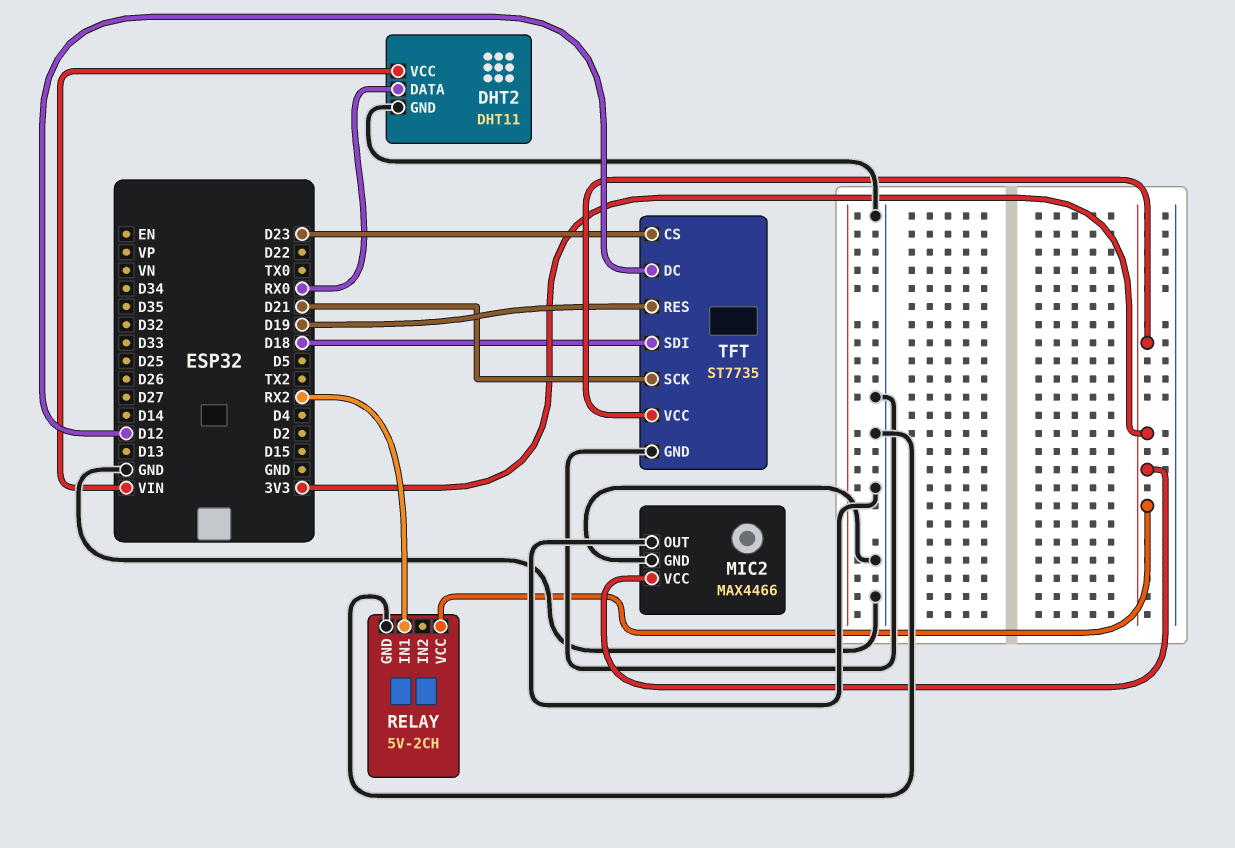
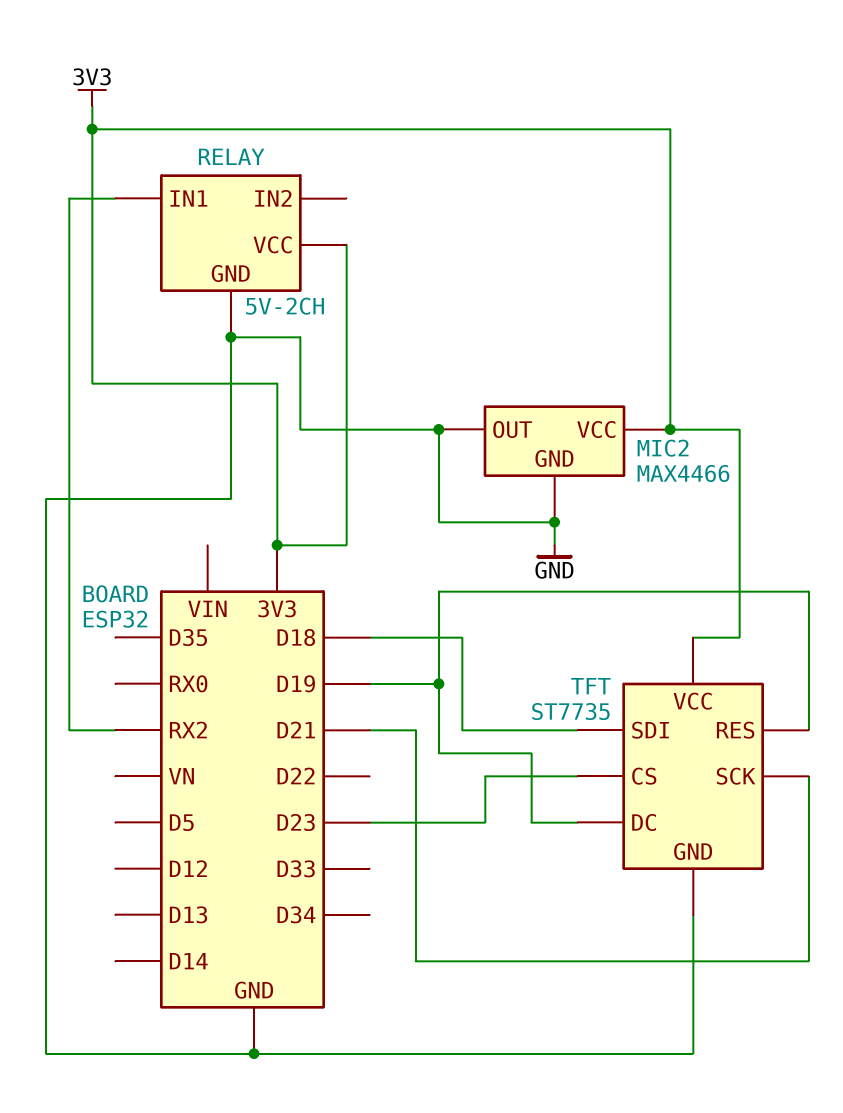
DHT2: DHT11 -> none
DHT2 pin DATA: RX0 -> none
DHT2 pin GND: GND -> none
DHT2 pin VCC: VIN -> none
TFT pin DC: D12 -> D19

